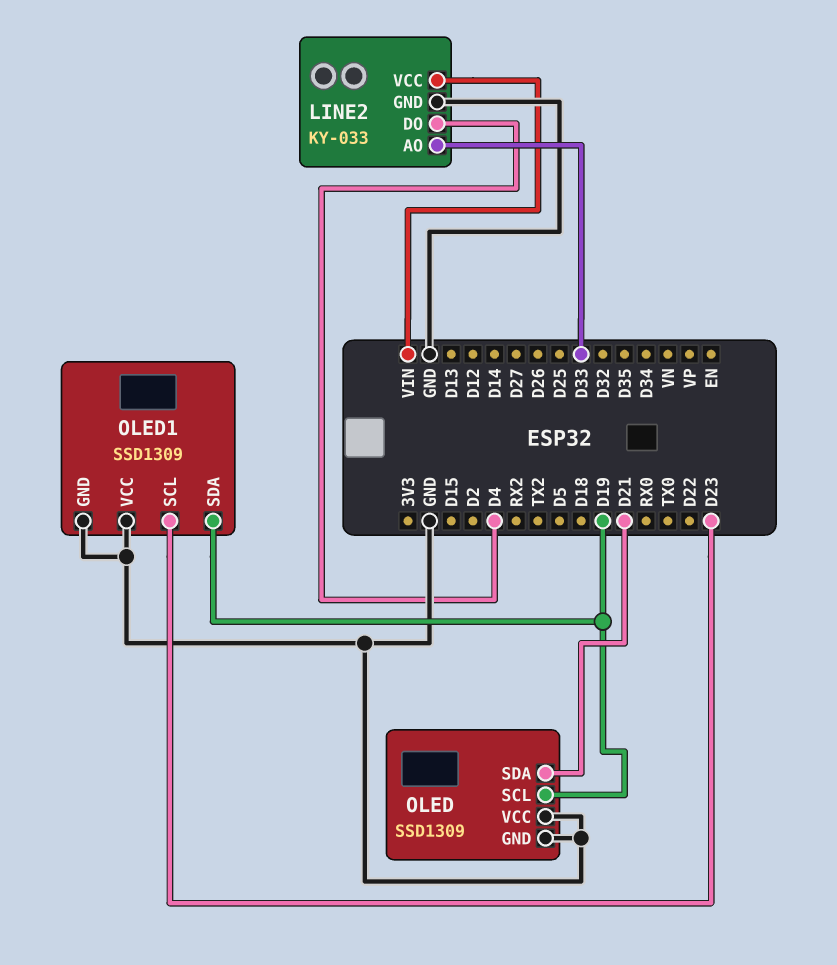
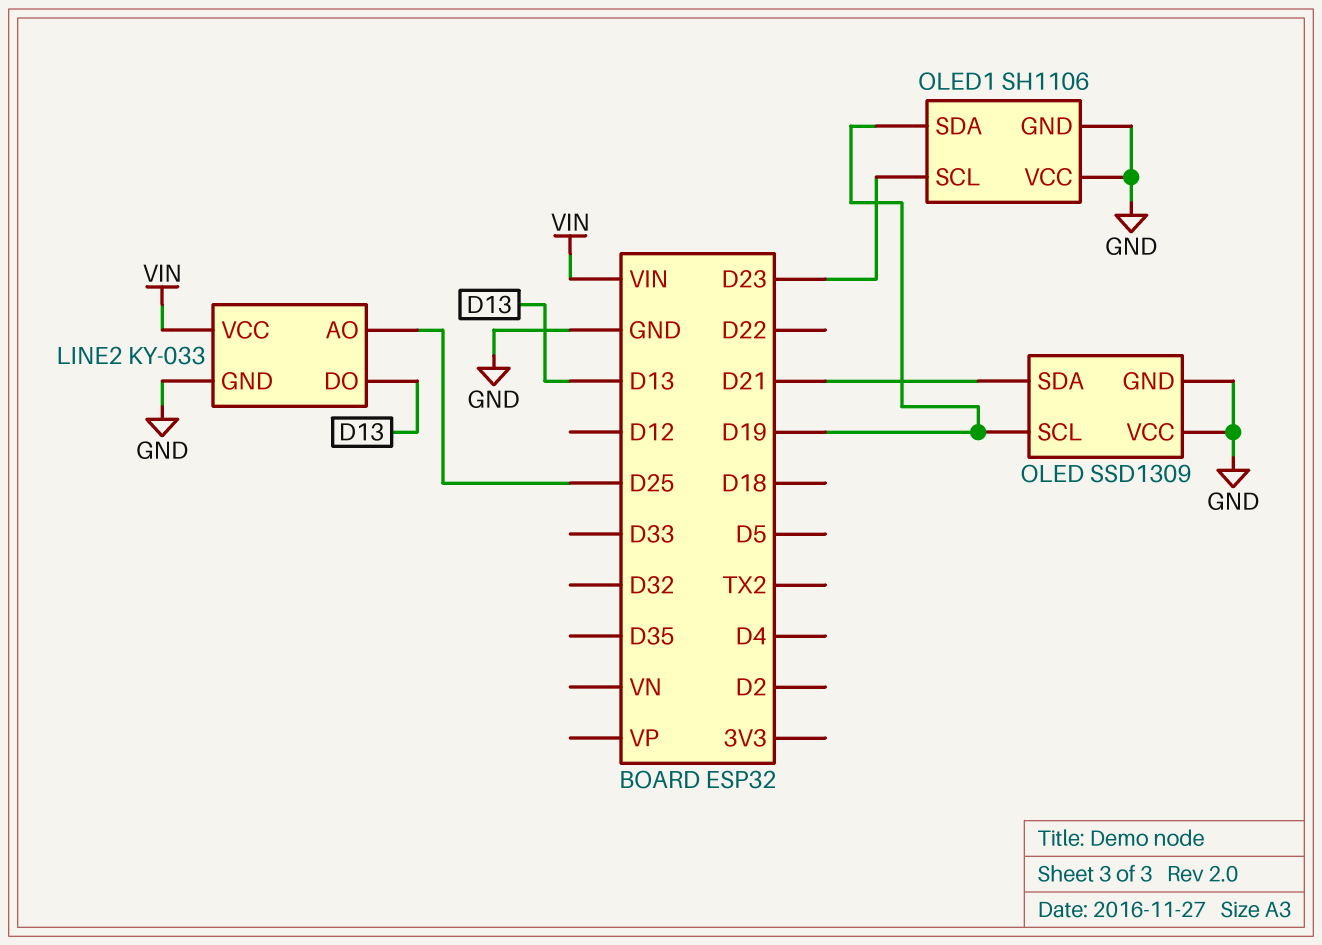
LINE2 pin AO: D33 -> D25
LINE2 pin DO: D4 -> D13
OLED1: SSD1309 -> SH1106

